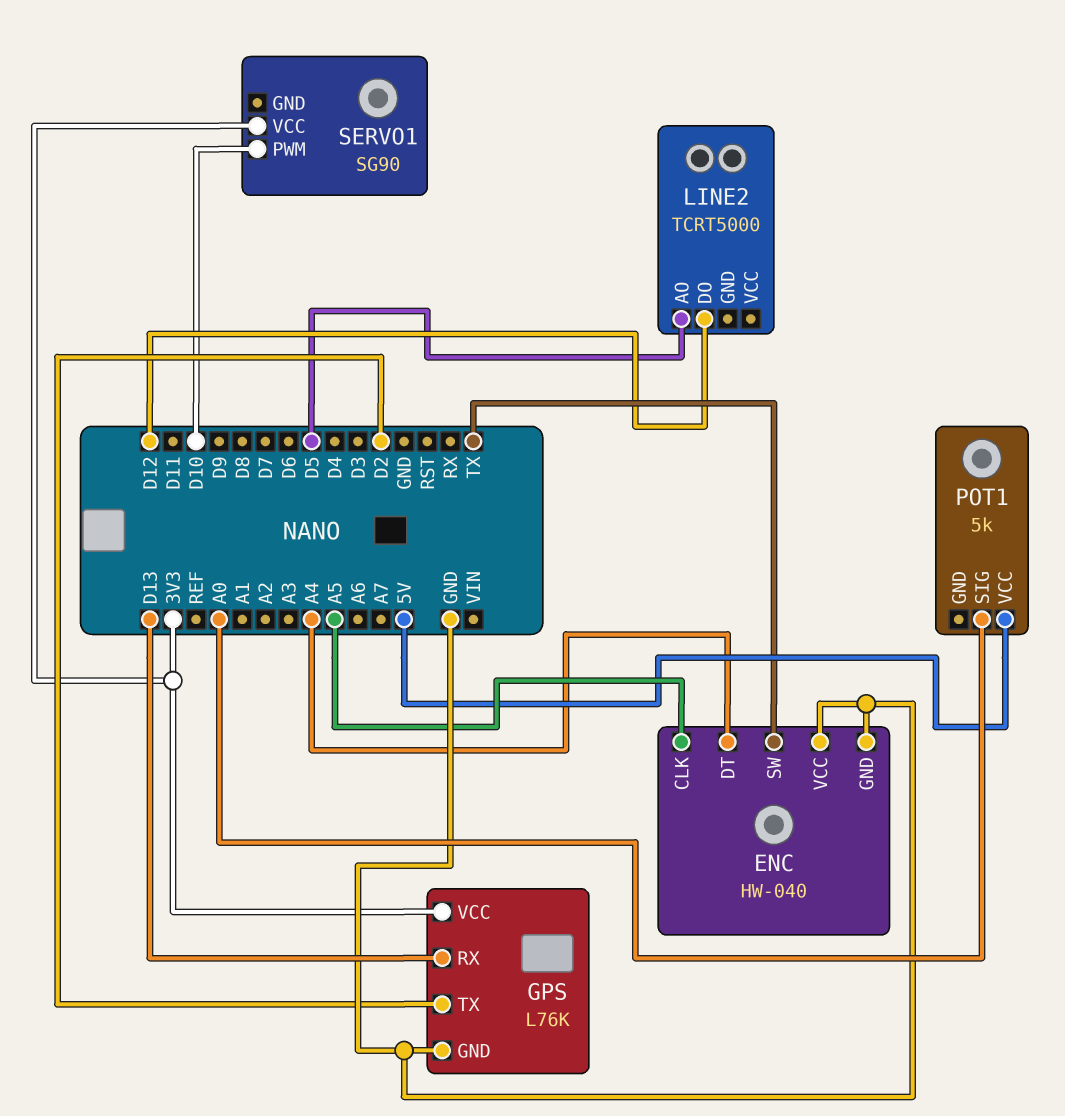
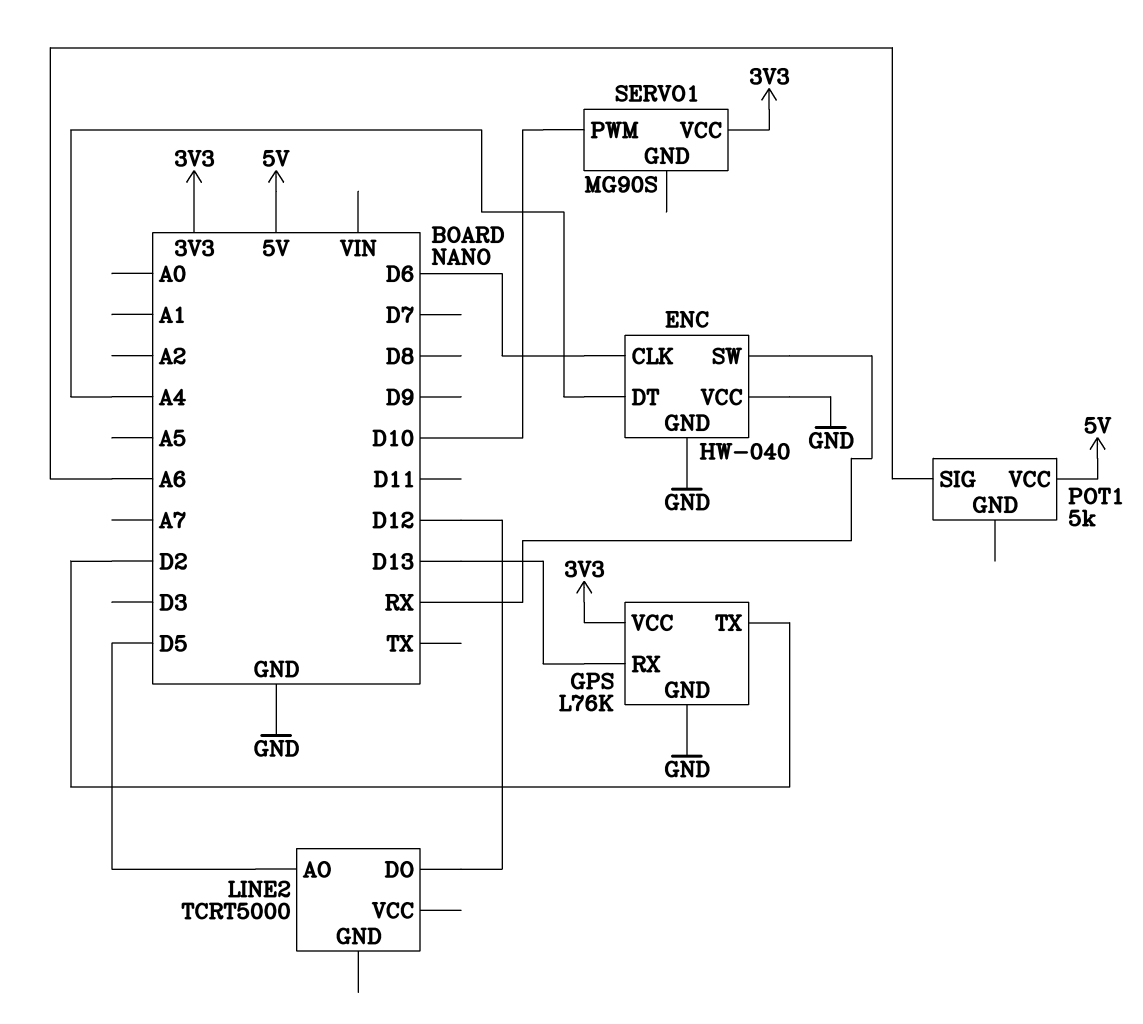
ENC pin CLK: A5 -> D6
ENC pin SW: TX -> RX
POT1 pin SIG: A0 -> A6
SERVO1: SG90 -> MG90S

